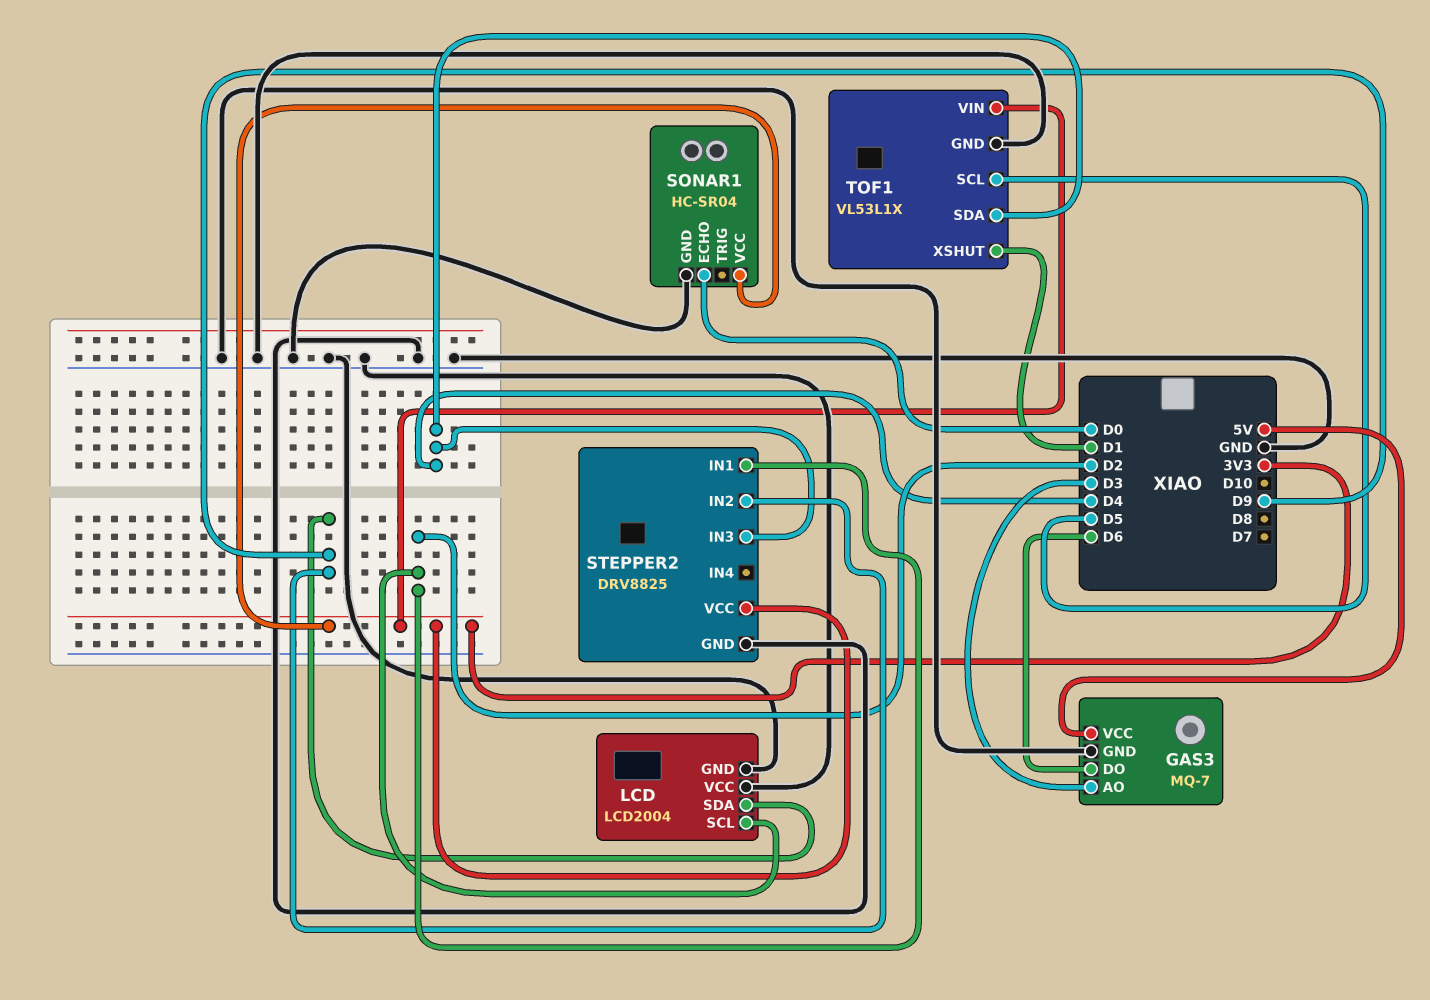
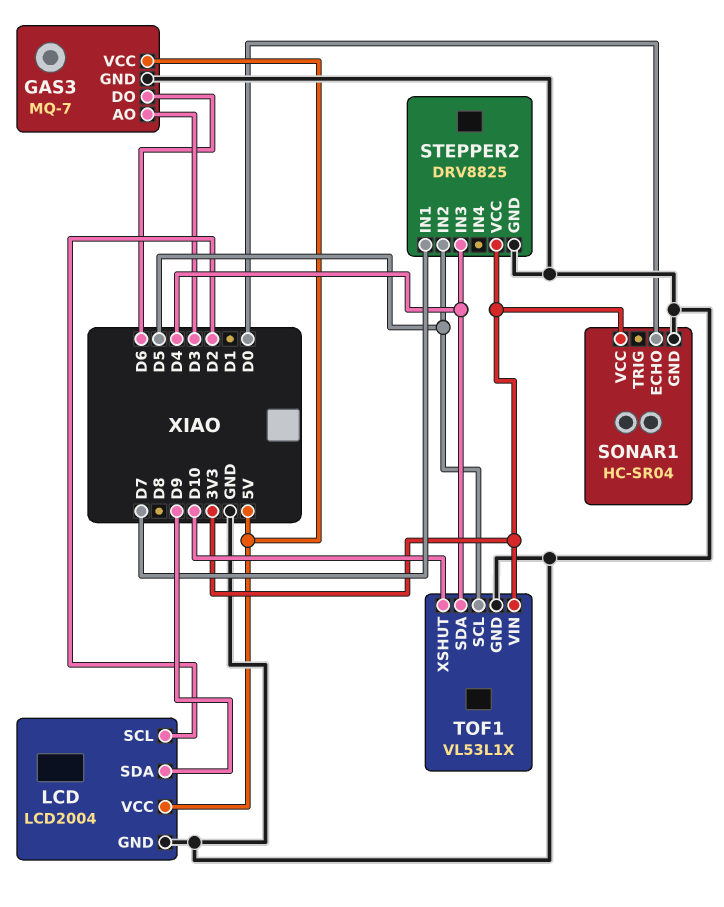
LCD pin VCC: GND -> 5V
STEPPER2 pin IN1: D2 -> D7
STEPPER2 pin IN2: D9 -> D5
TOF1 pin XSHUT: D1 -> D10

